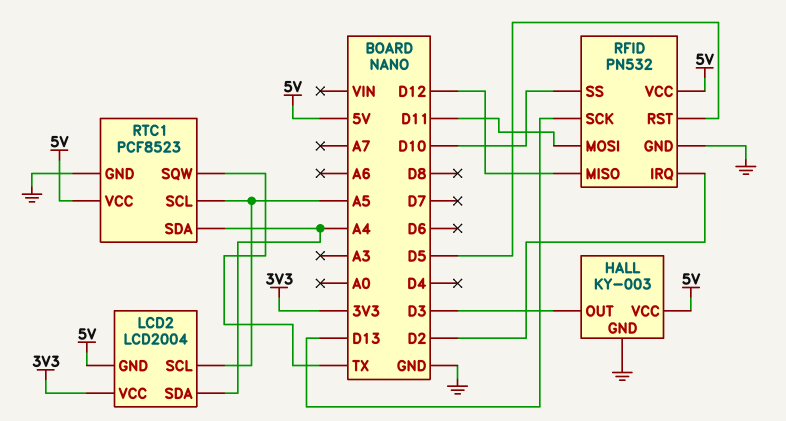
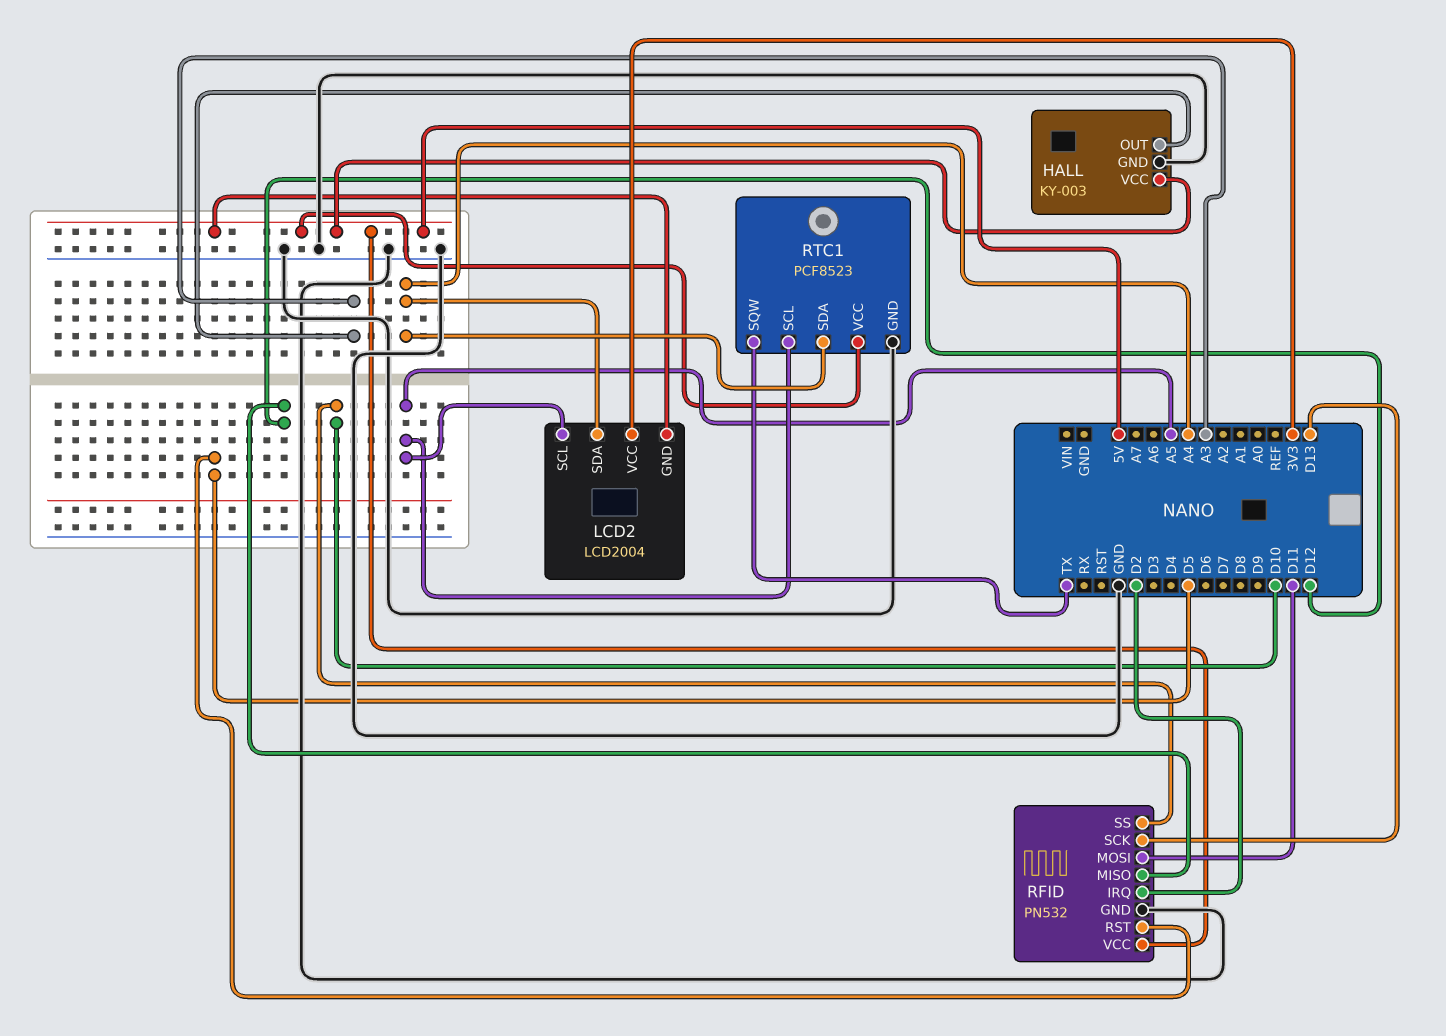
HALL pin OUT: D3 -> A3

